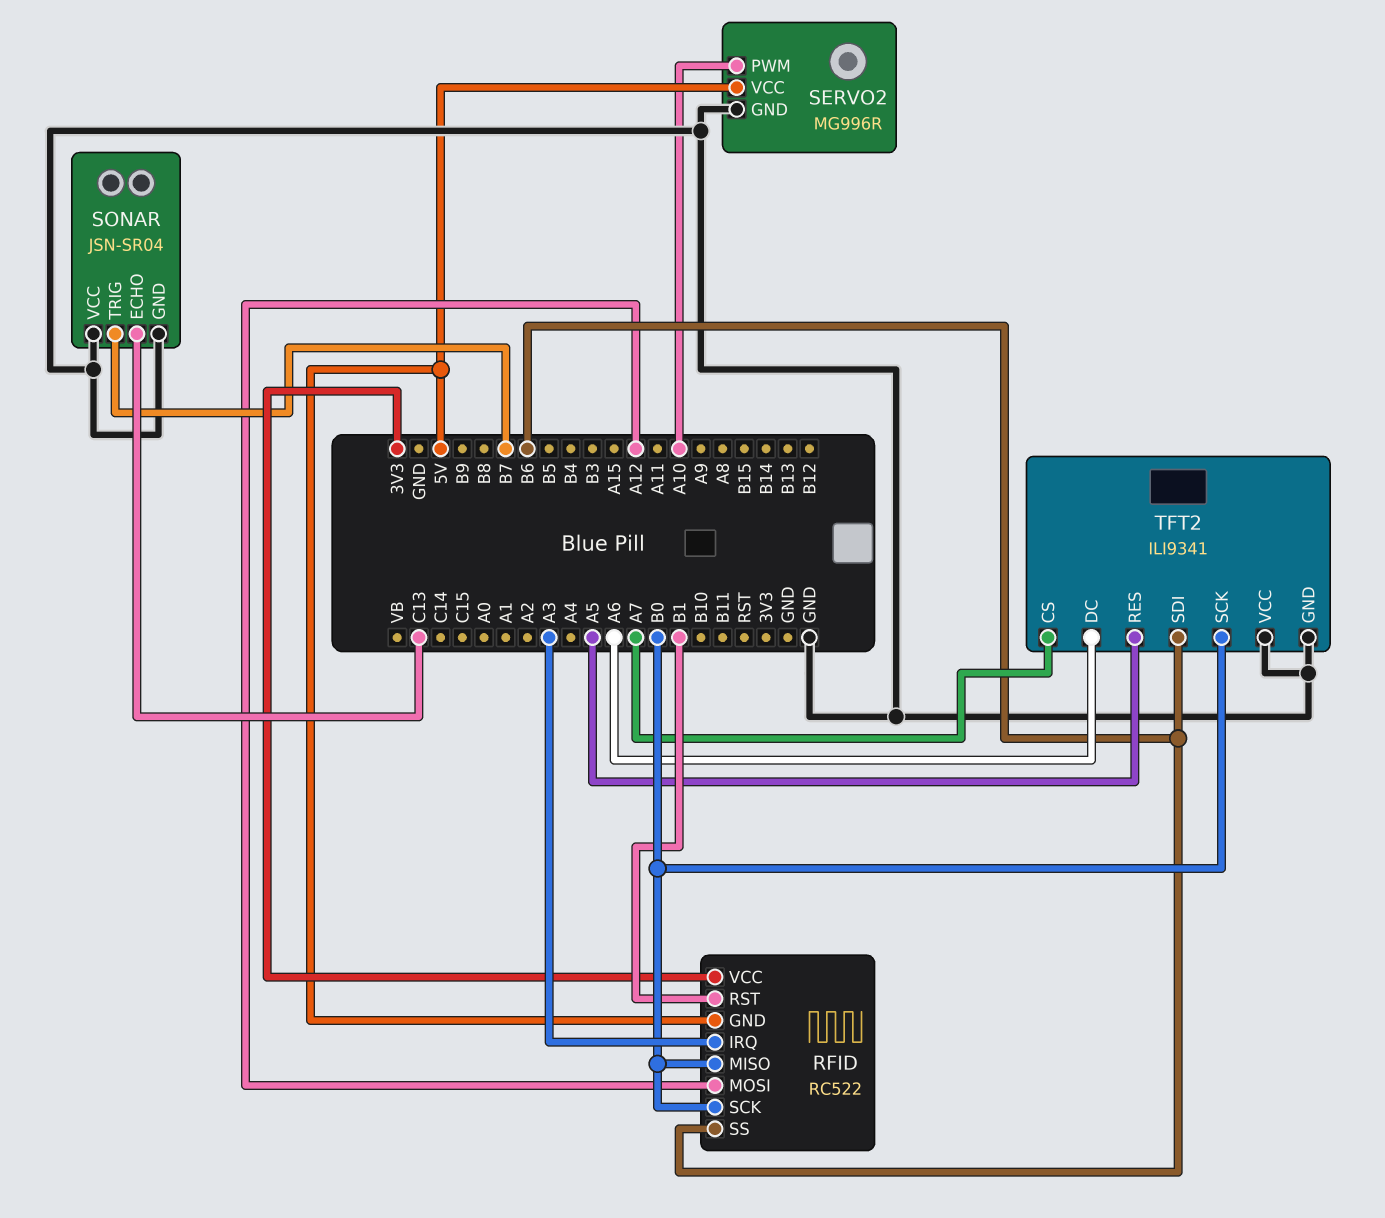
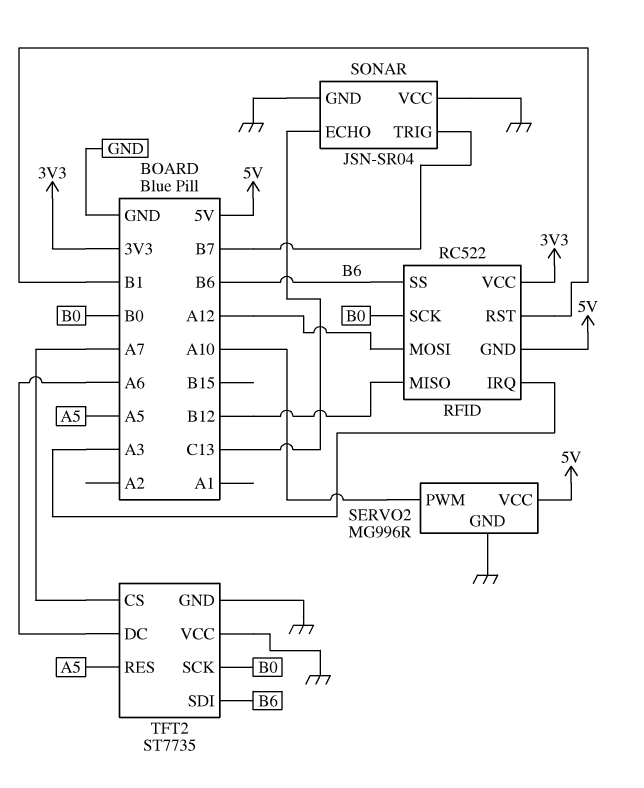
RFID pin MISO: B0 -> B12
TFT2: ILI9341 -> ST7735

